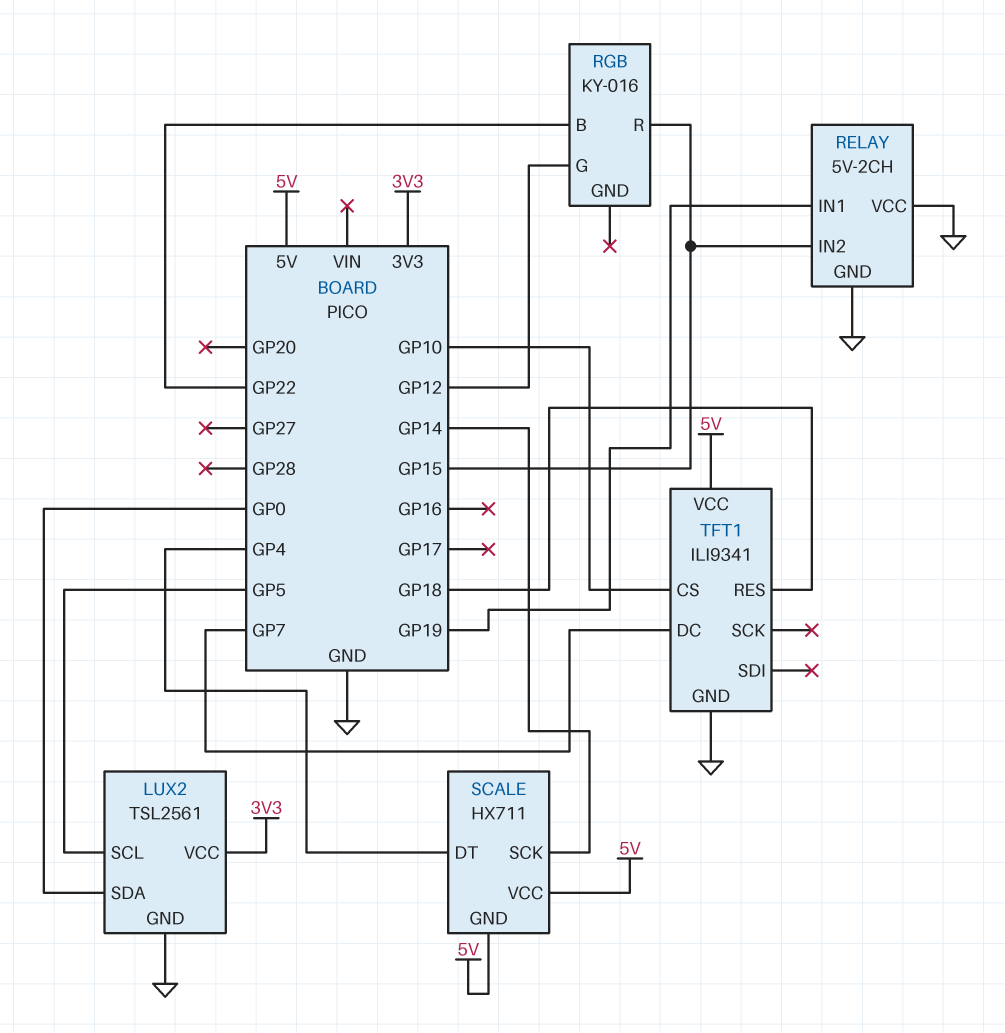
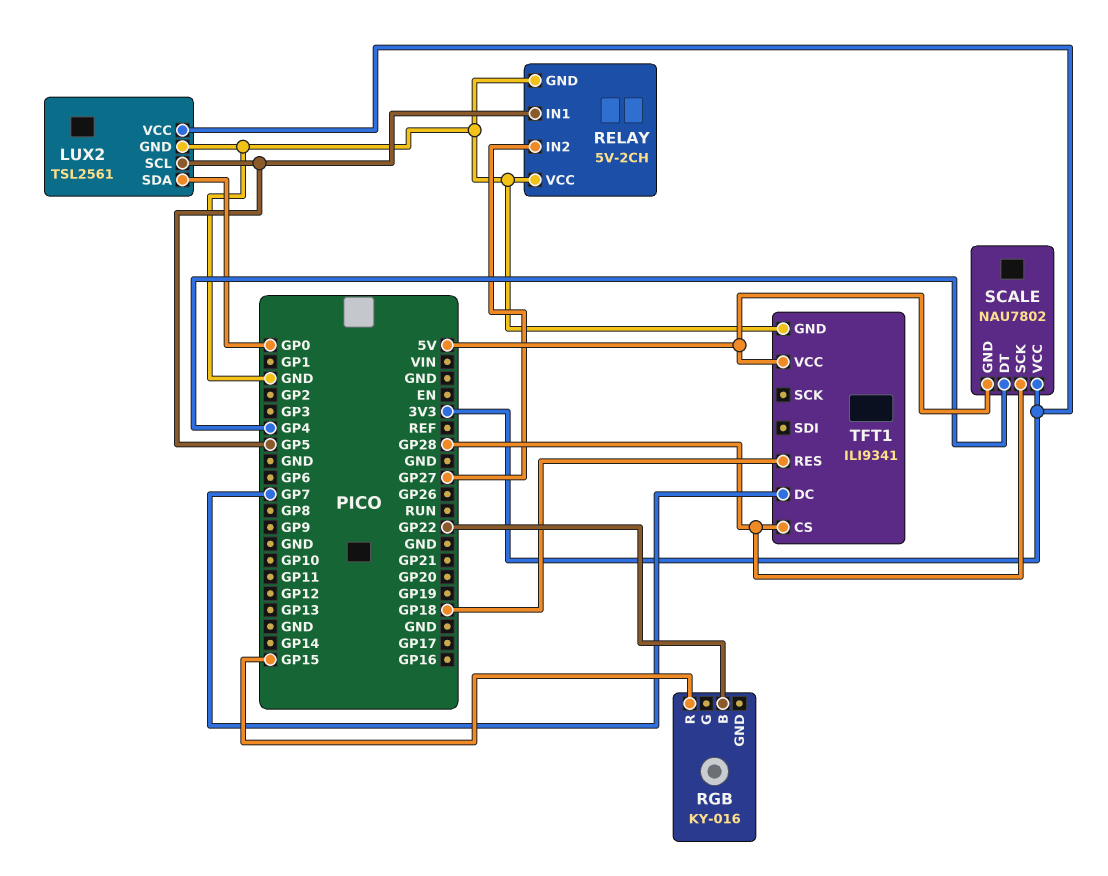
RELAY pin IN1: GP19 -> GP5
RELAY pin IN2: GP15 -> GP27
RGB pin G: GP12 -> none
SCALE: HX711 -> NAU7802
SCALE pin SCK: GP14 -> GP28
SCALE pin VCC: 5V -> 3V3
TFT1 pin CS: GP10 -> GP28

